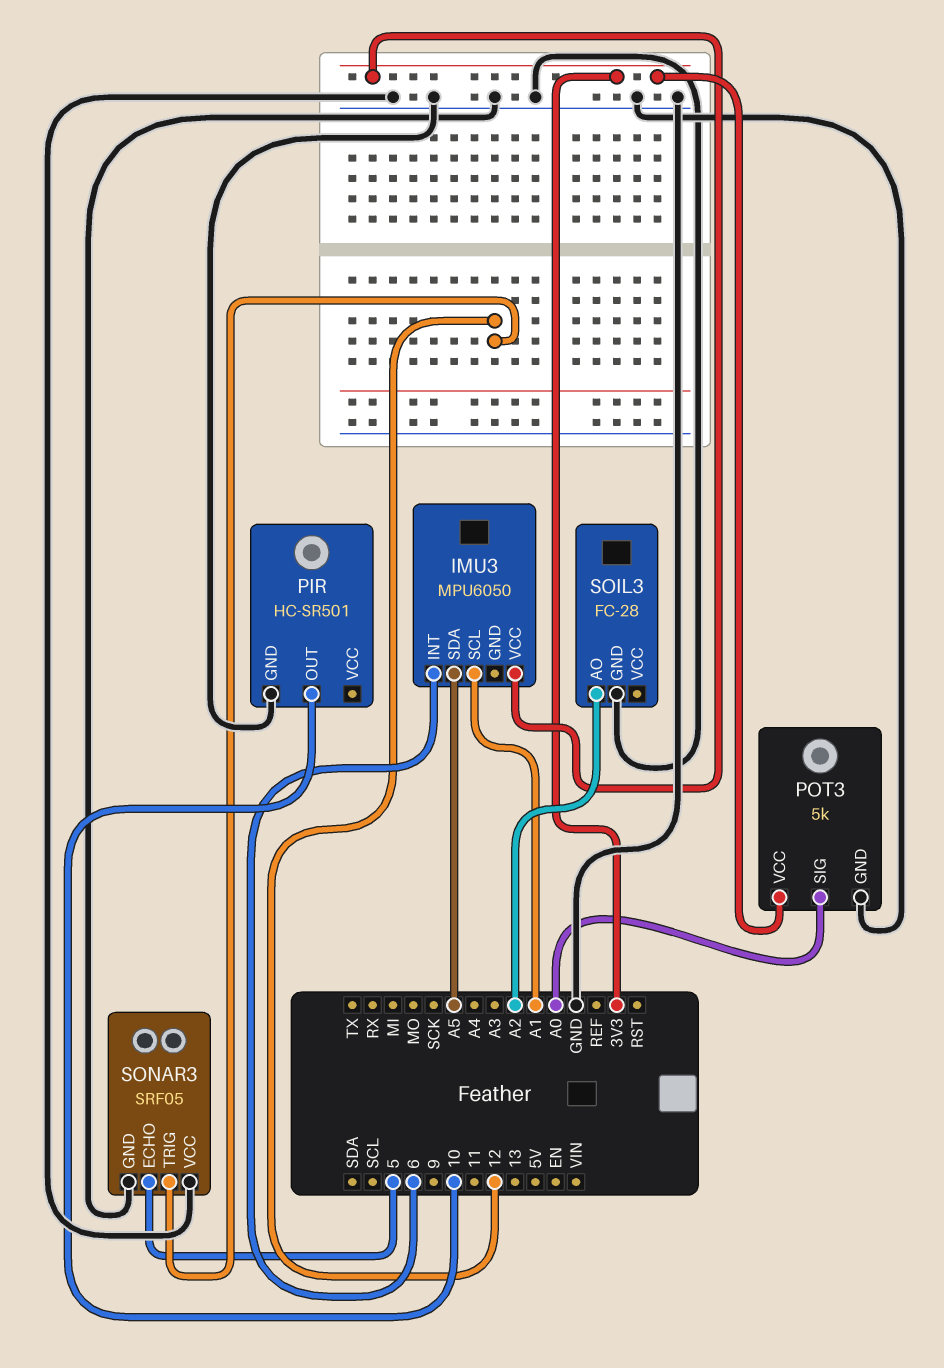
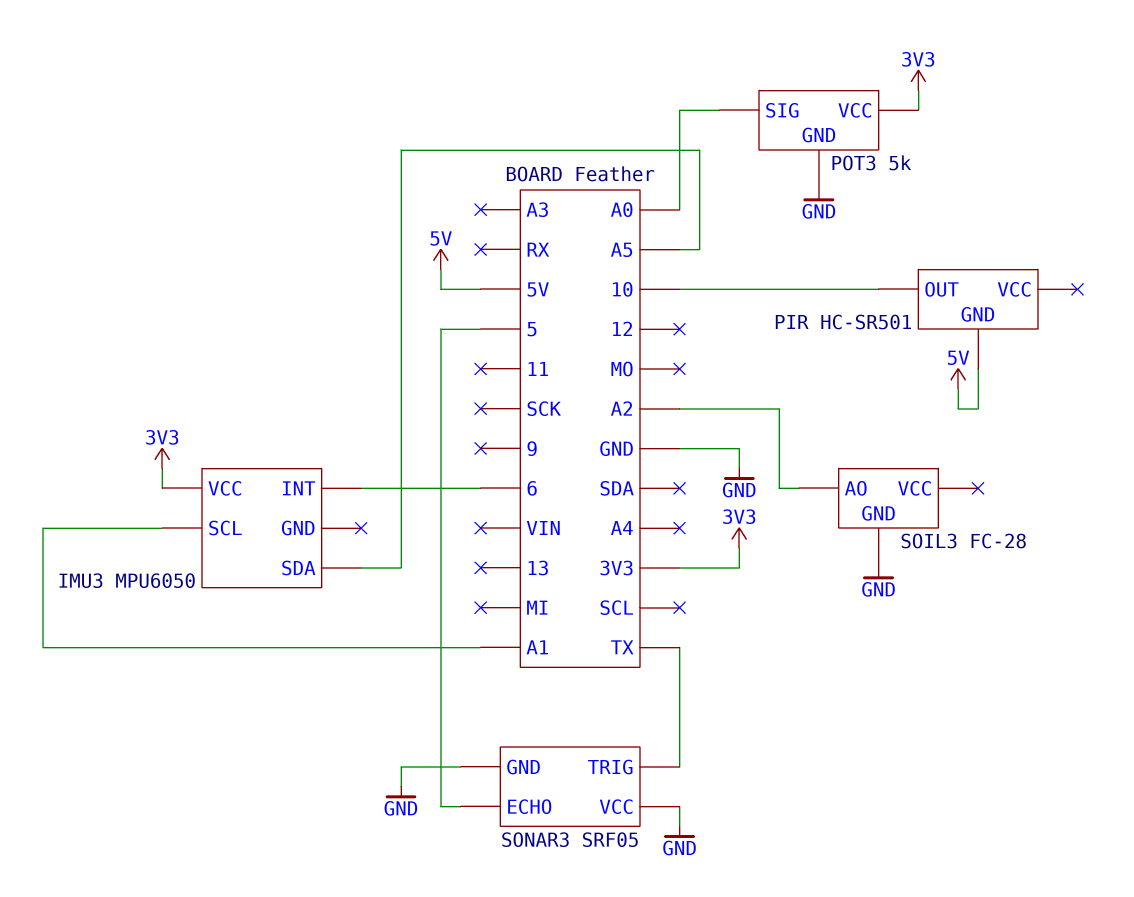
PIR pin GND: GND -> 5V
SONAR3 pin TRIG: 12 -> TX

